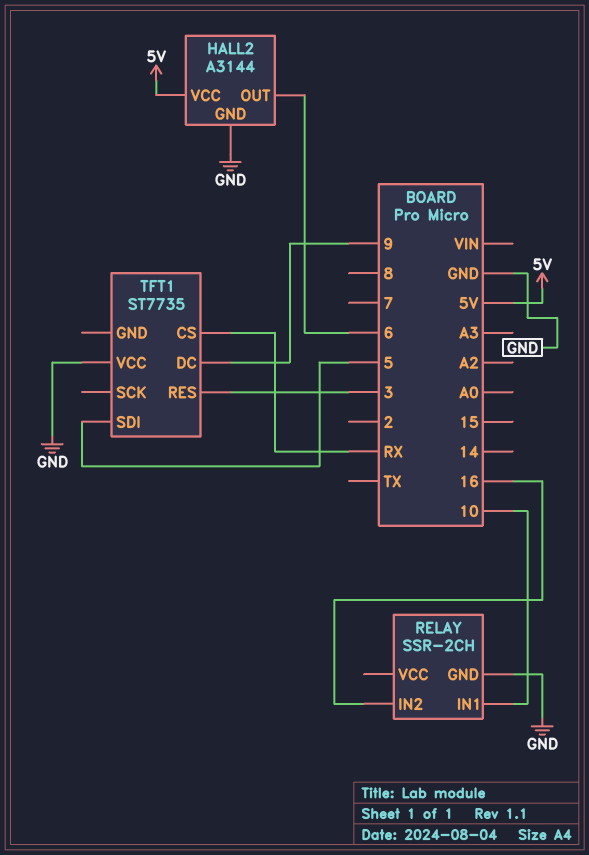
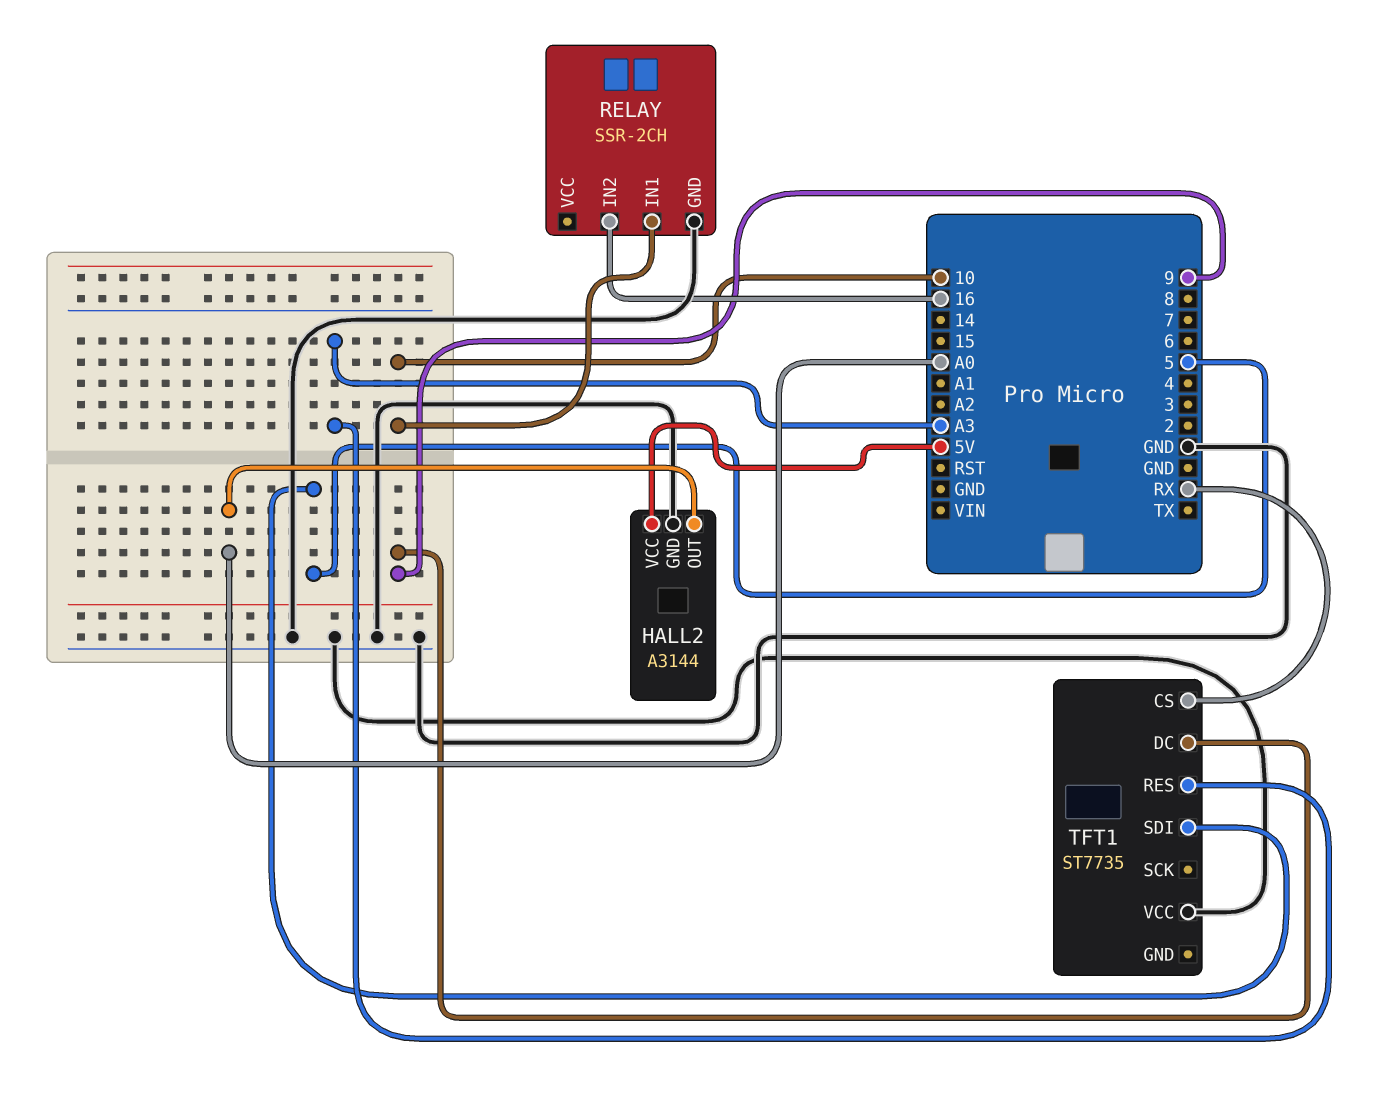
HALL2 pin OUT: 6 -> A0
TFT1 pin RES: 3 -> A3

